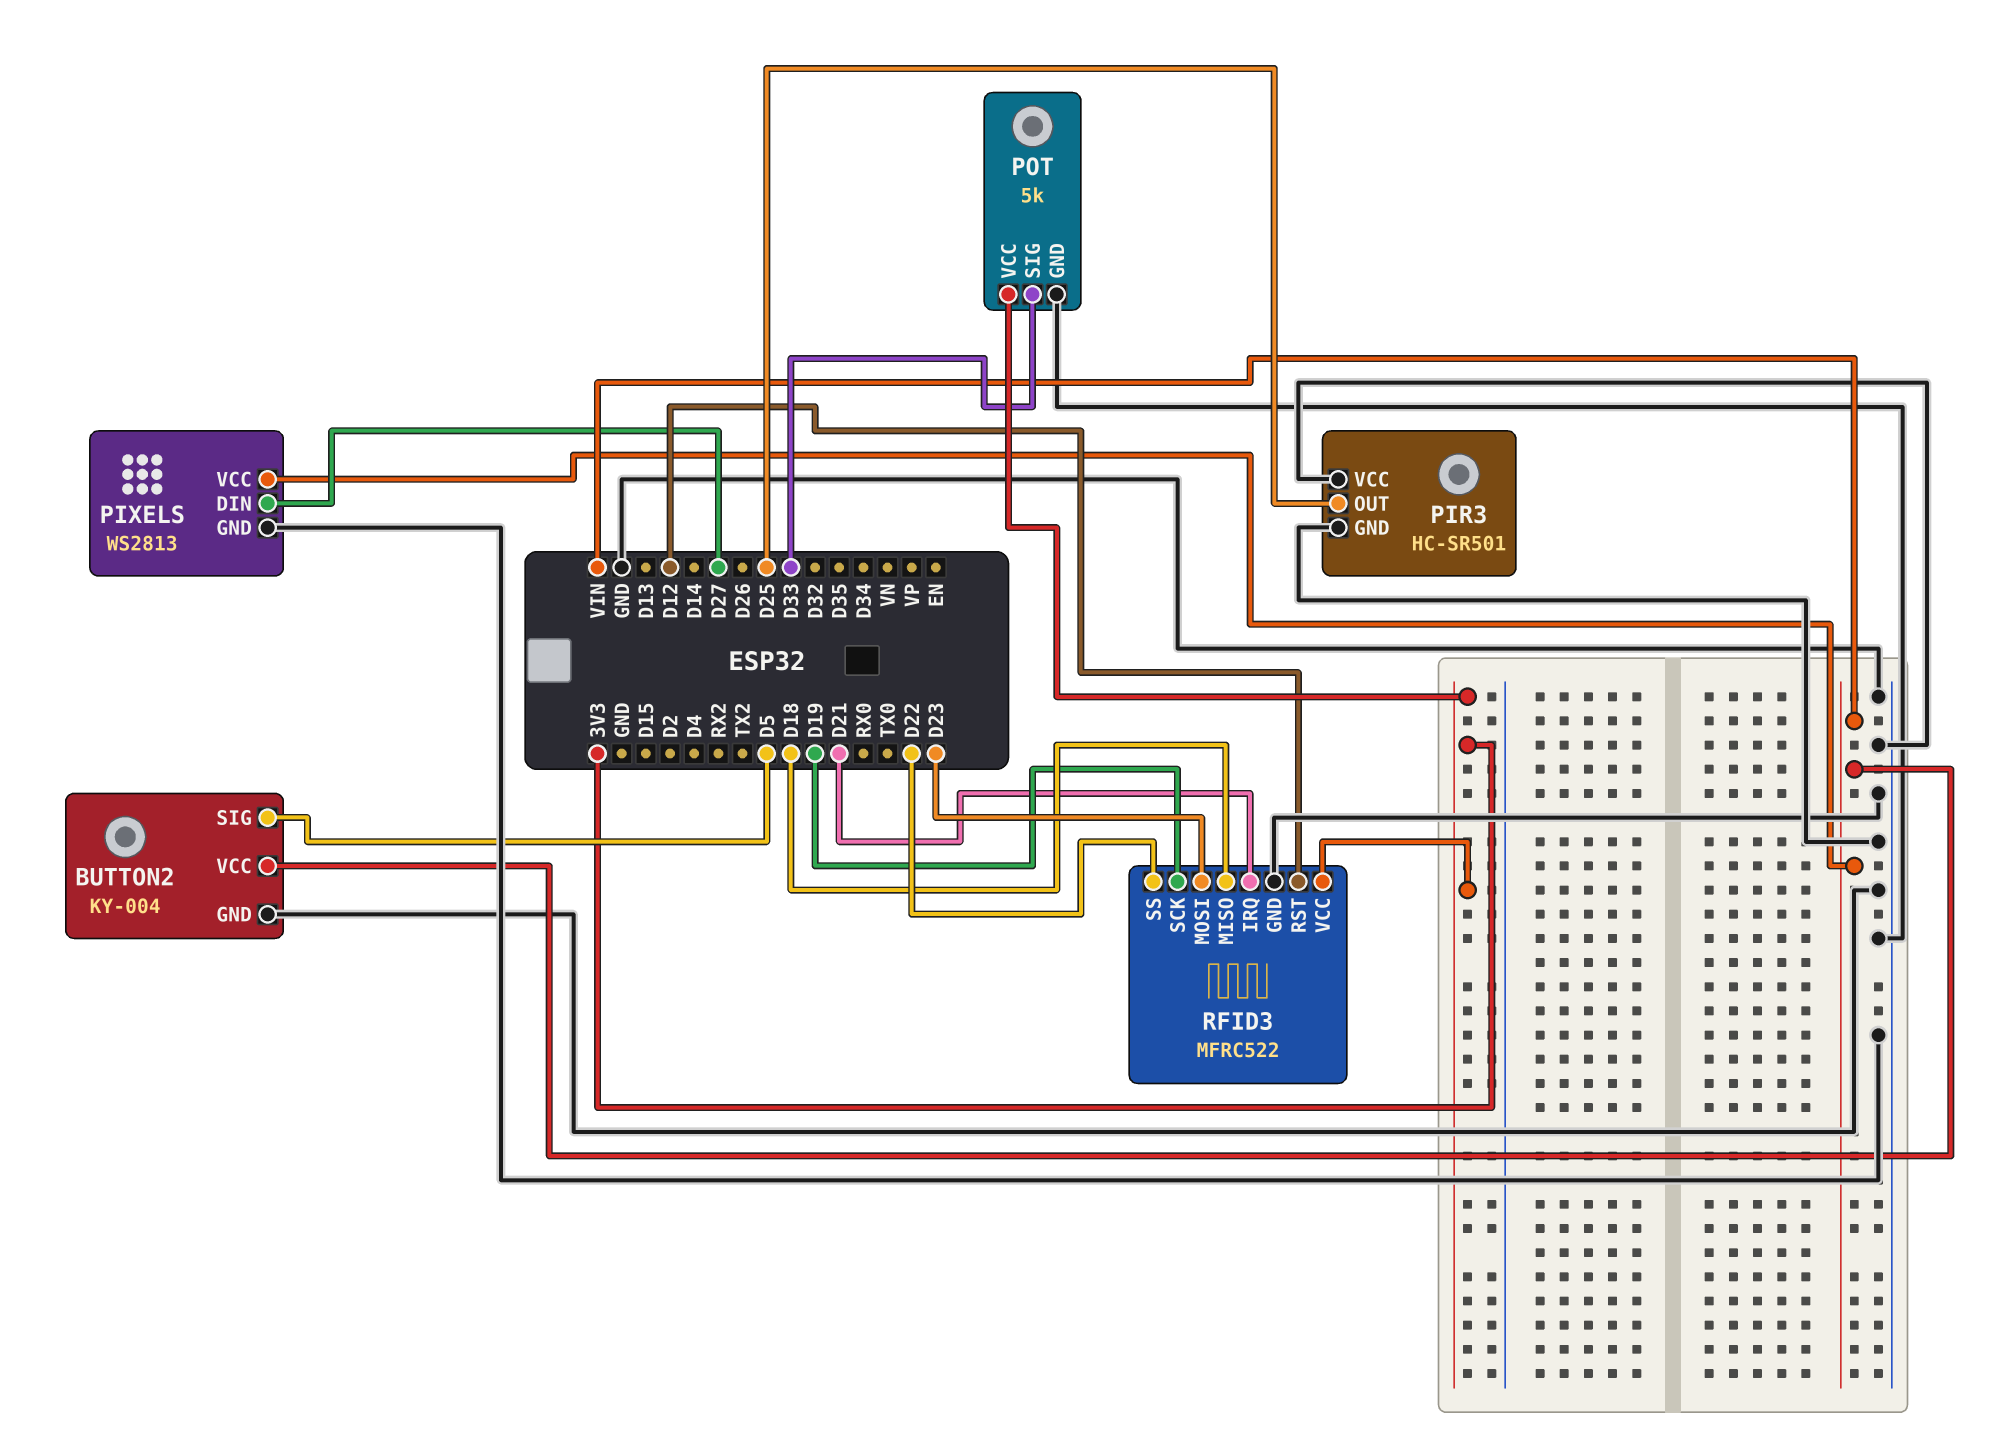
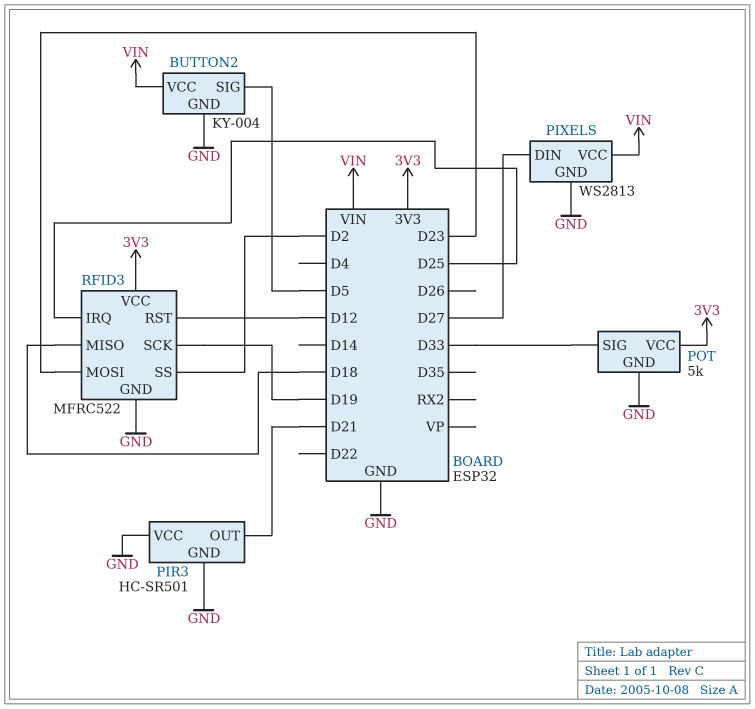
PIR3 pin OUT: D25 -> D21
RFID3 pin IRQ: D21 -> D25
RFID3 pin SS: D22 -> D2

